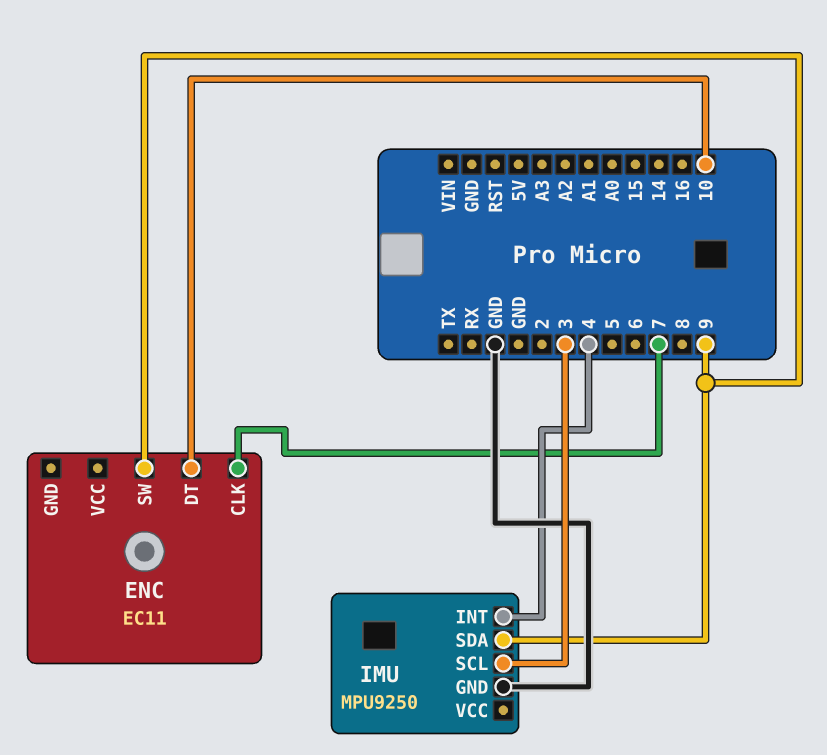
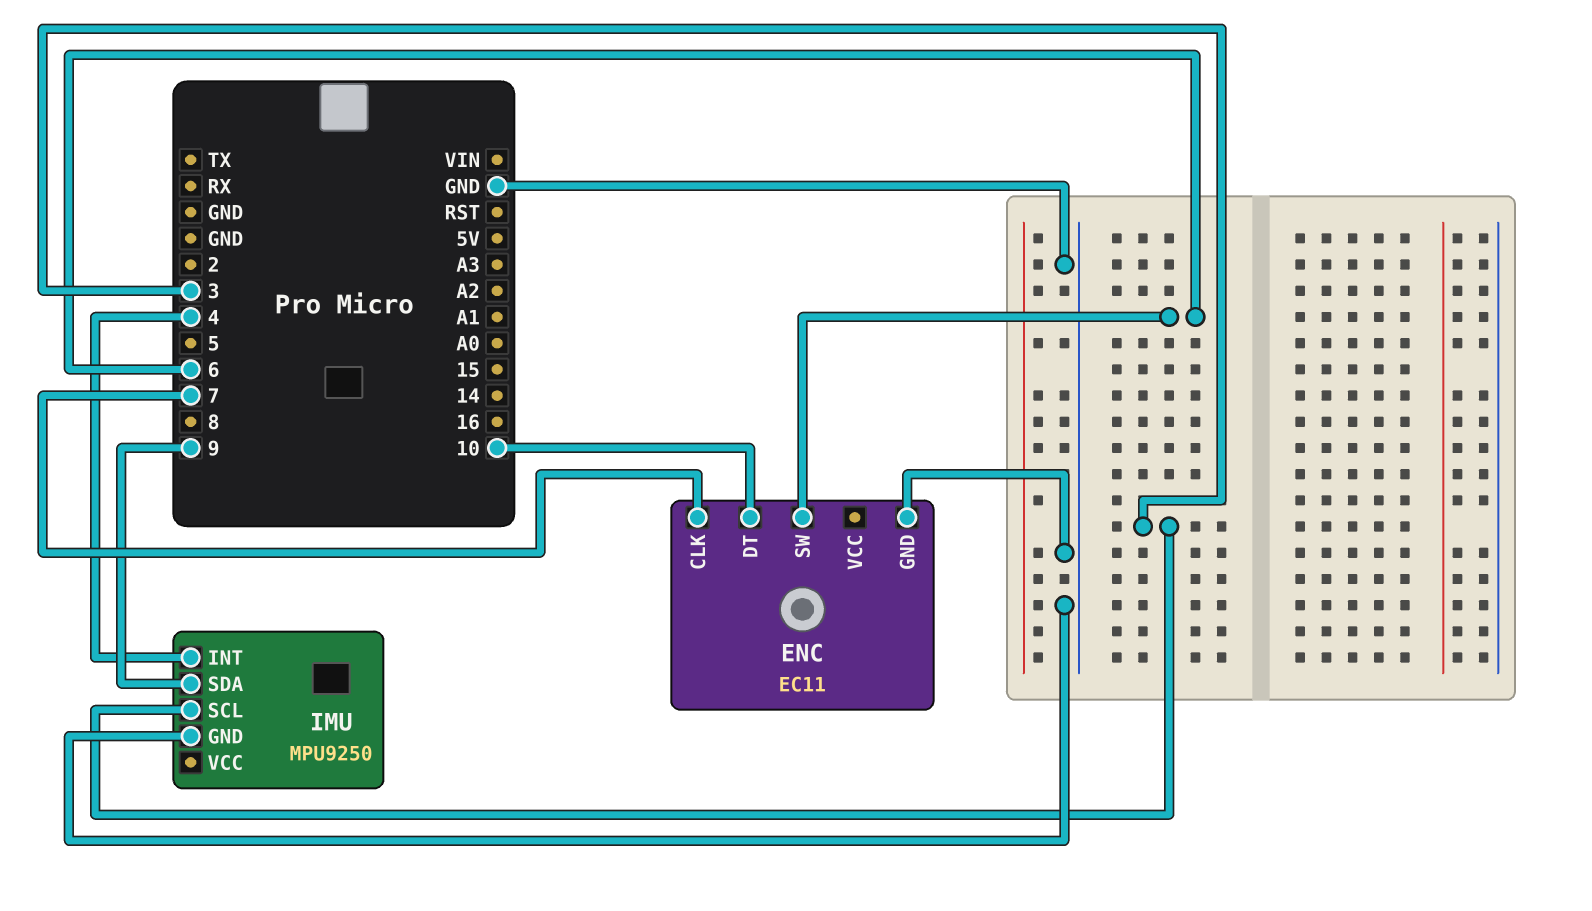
ENC pin GND: none -> GND
ENC pin SW: 9 -> 6

